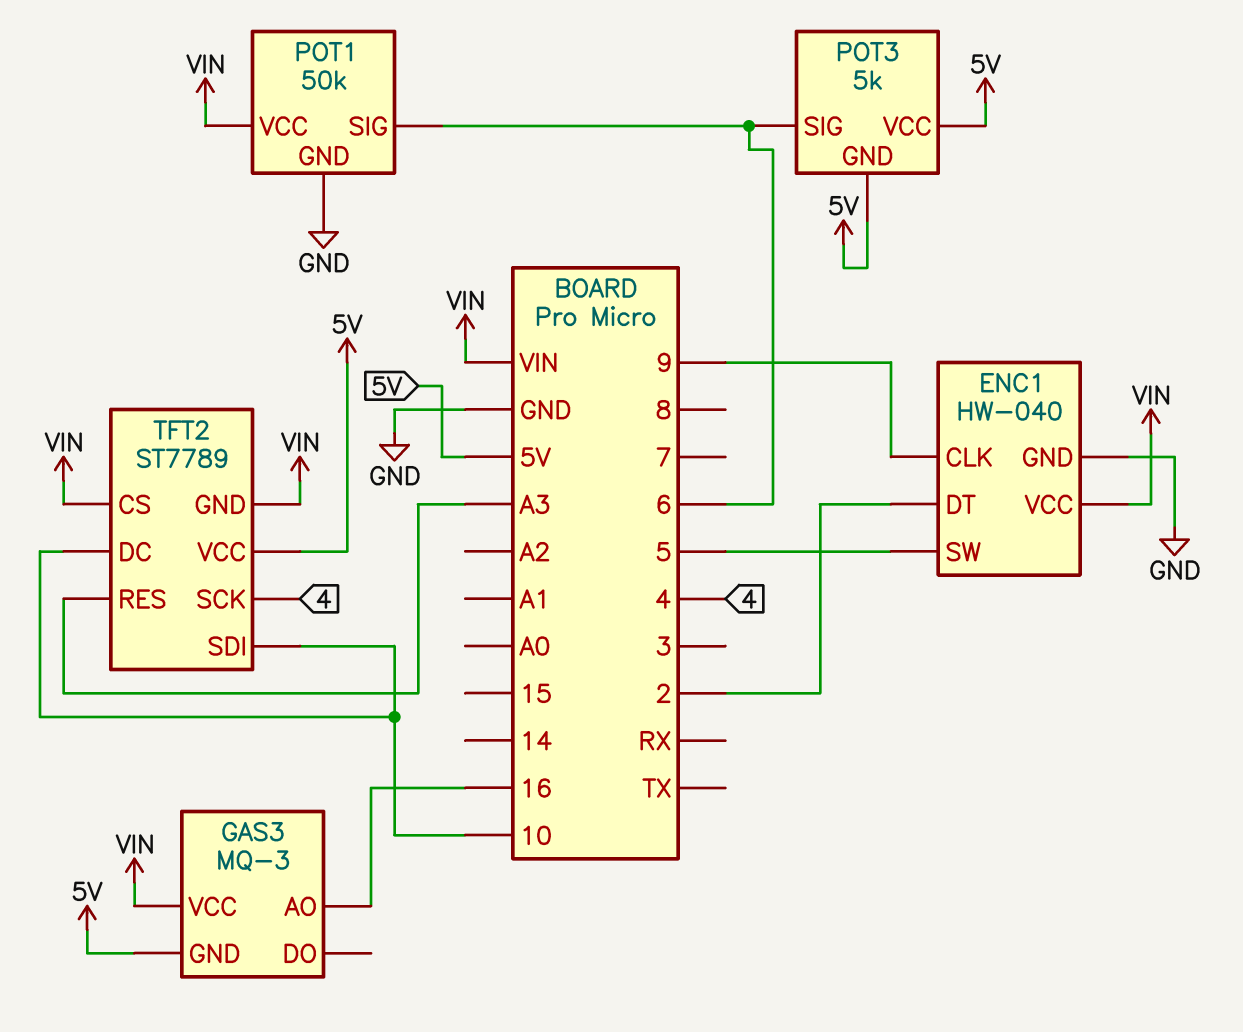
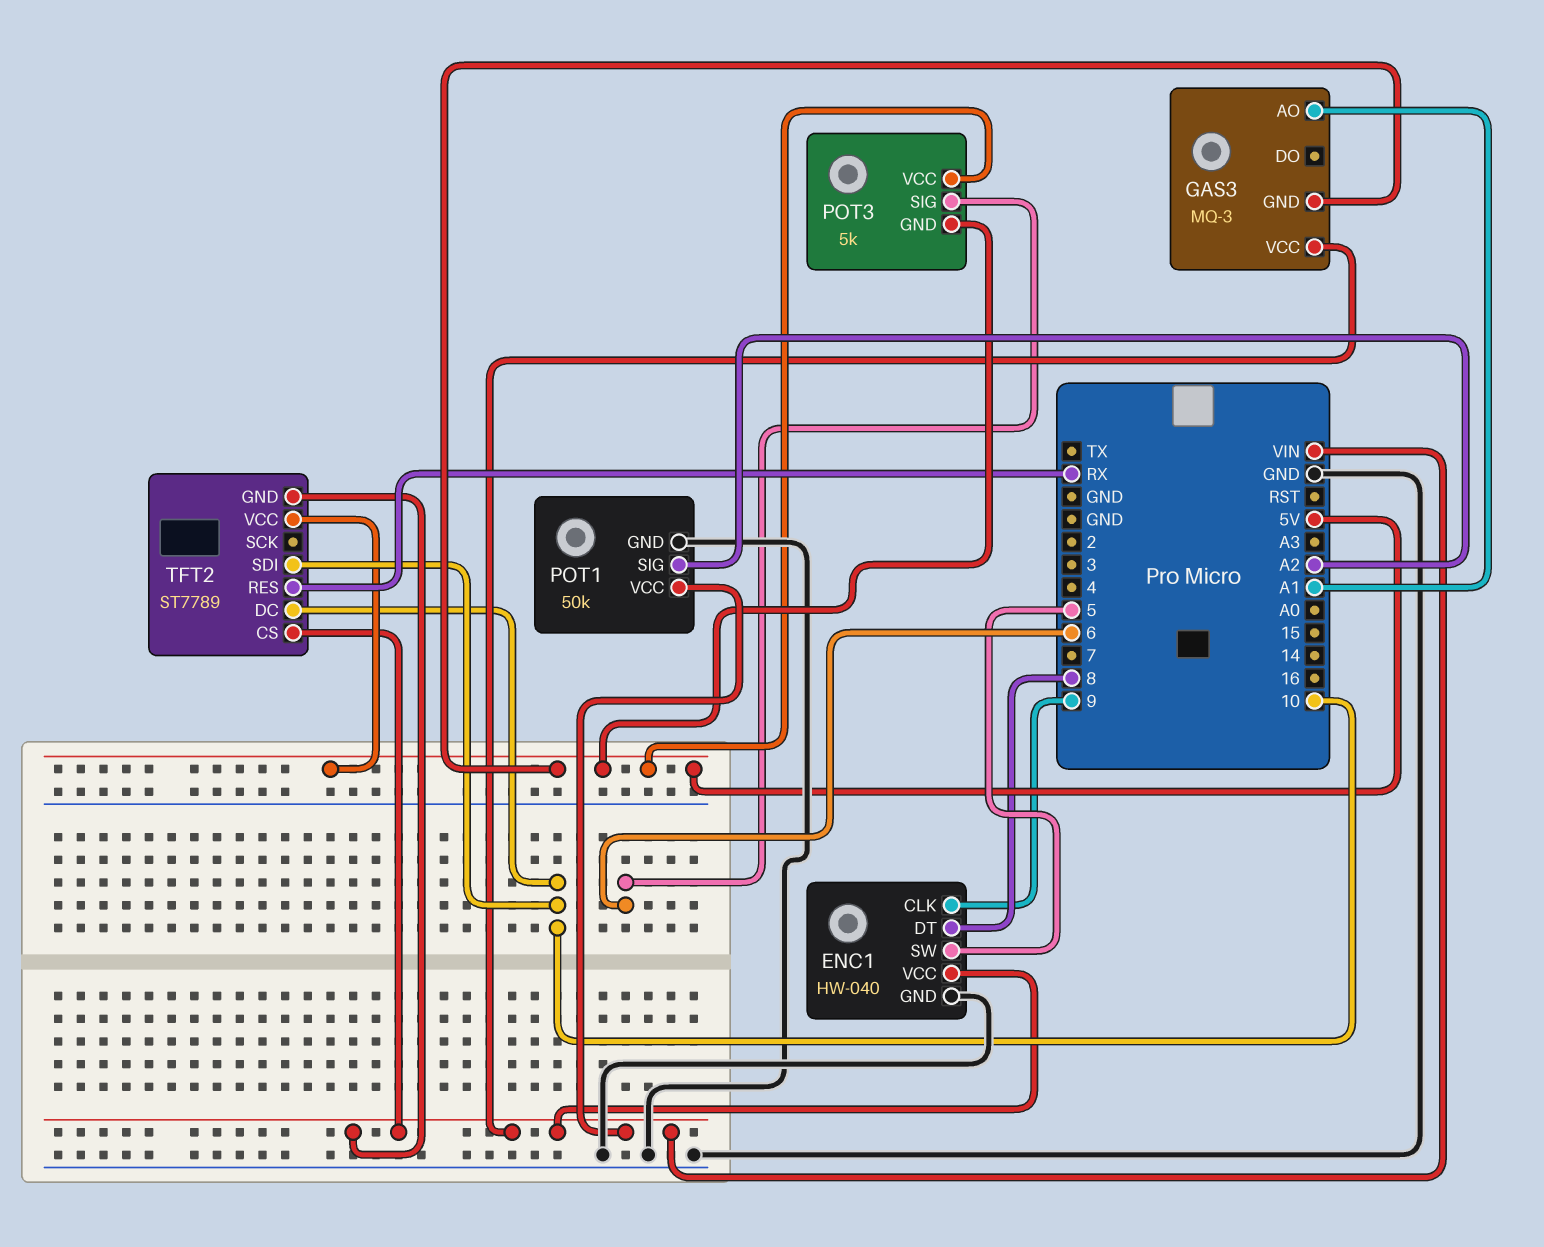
ENC1 pin DT: 2 -> 8
GAS3 pin AO: 16 -> A1
POT1 pin SIG: 6 -> A2
TFT2 pin RES: A3 -> RX
TFT2 pin SCK: 4 -> none

